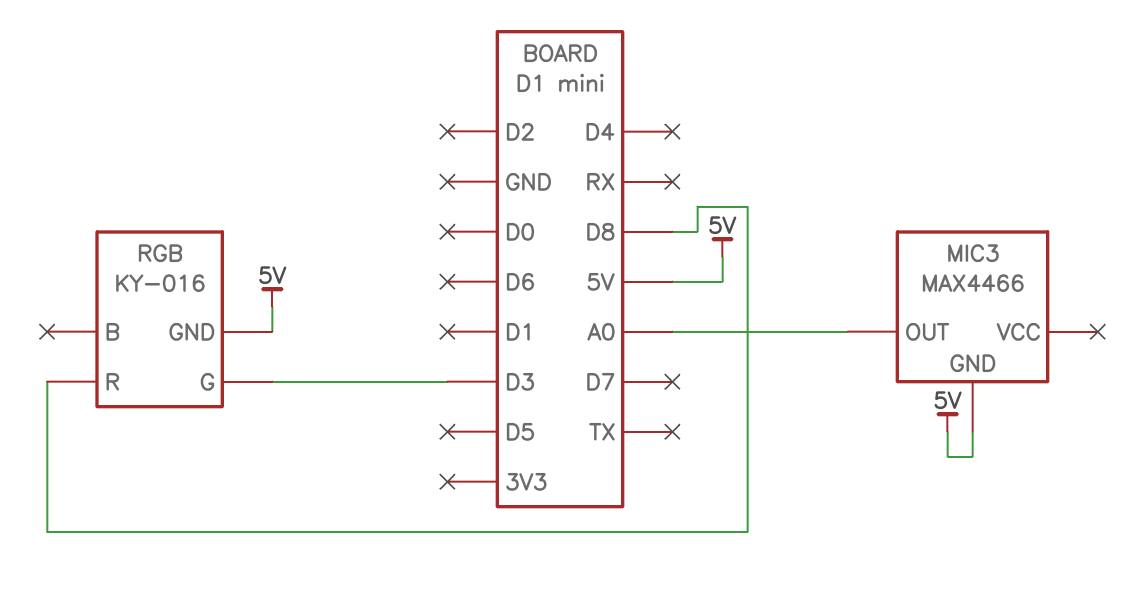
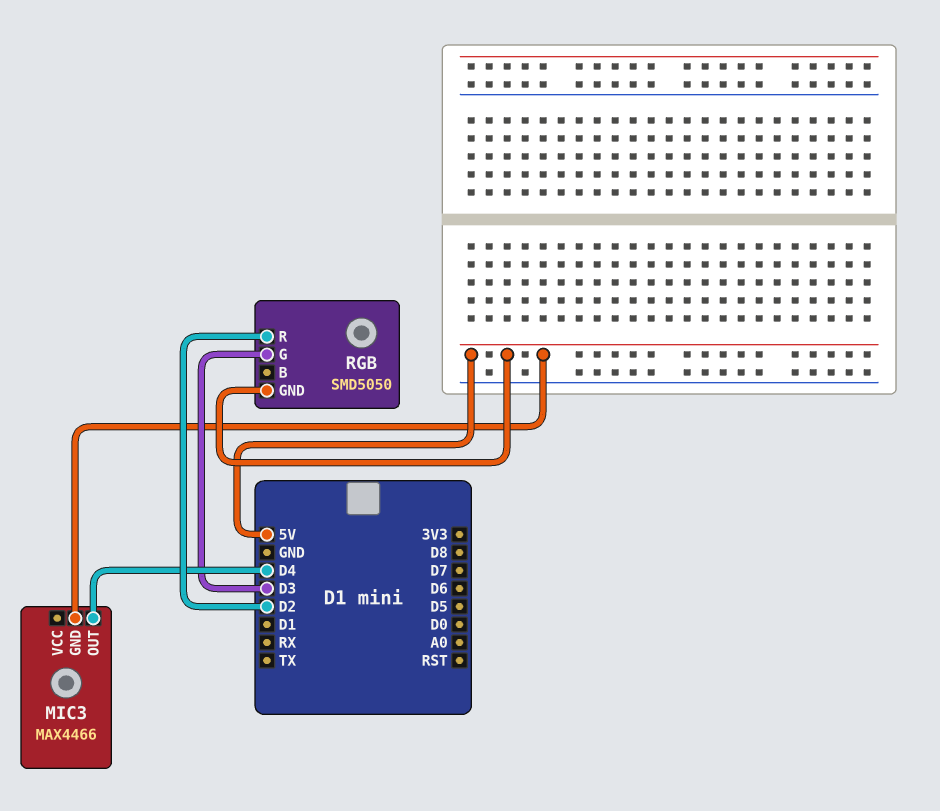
MIC3 pin OUT: A0 -> D4
RGB: KY-016 -> SMD5050
RGB pin R: D8 -> D2

